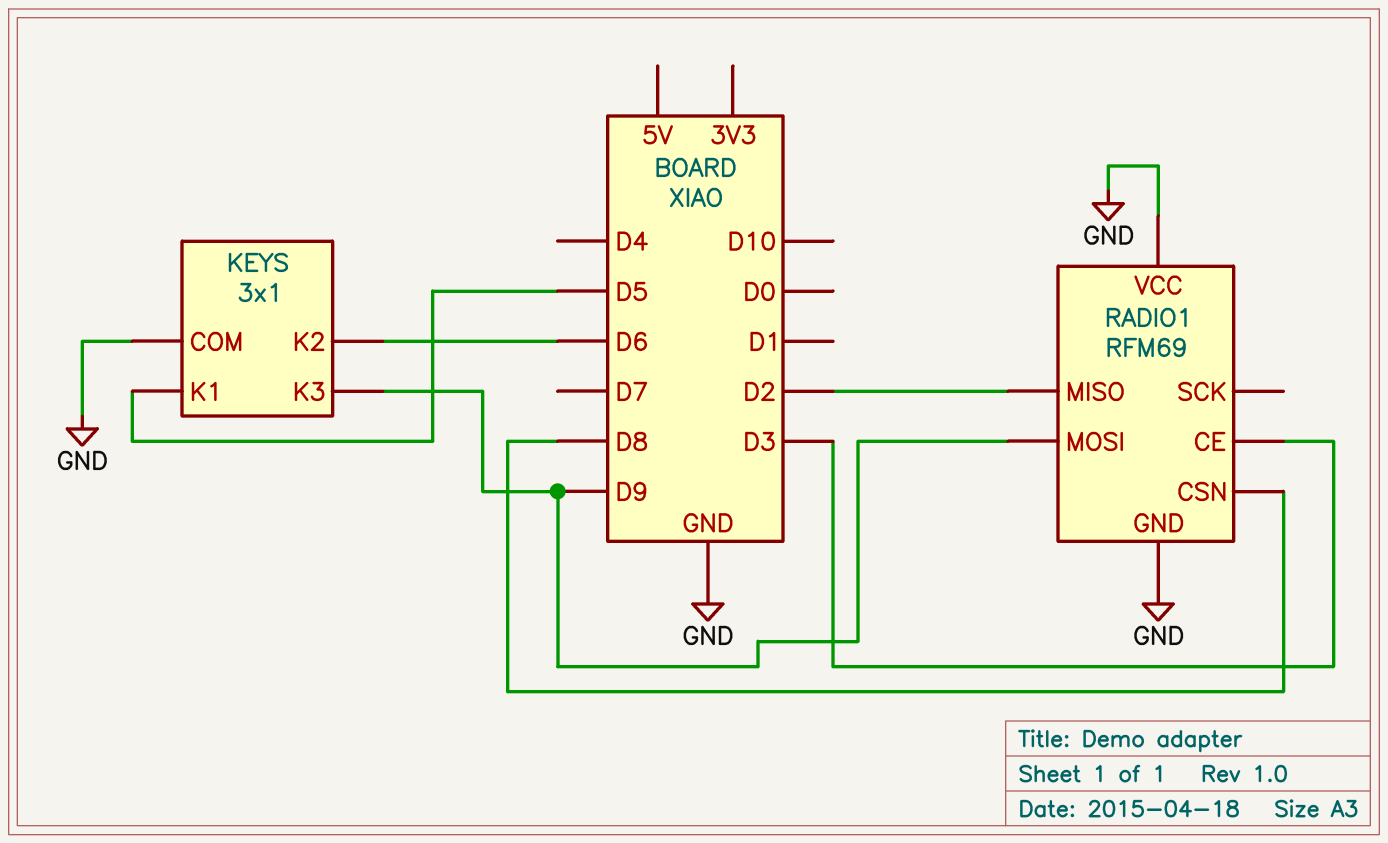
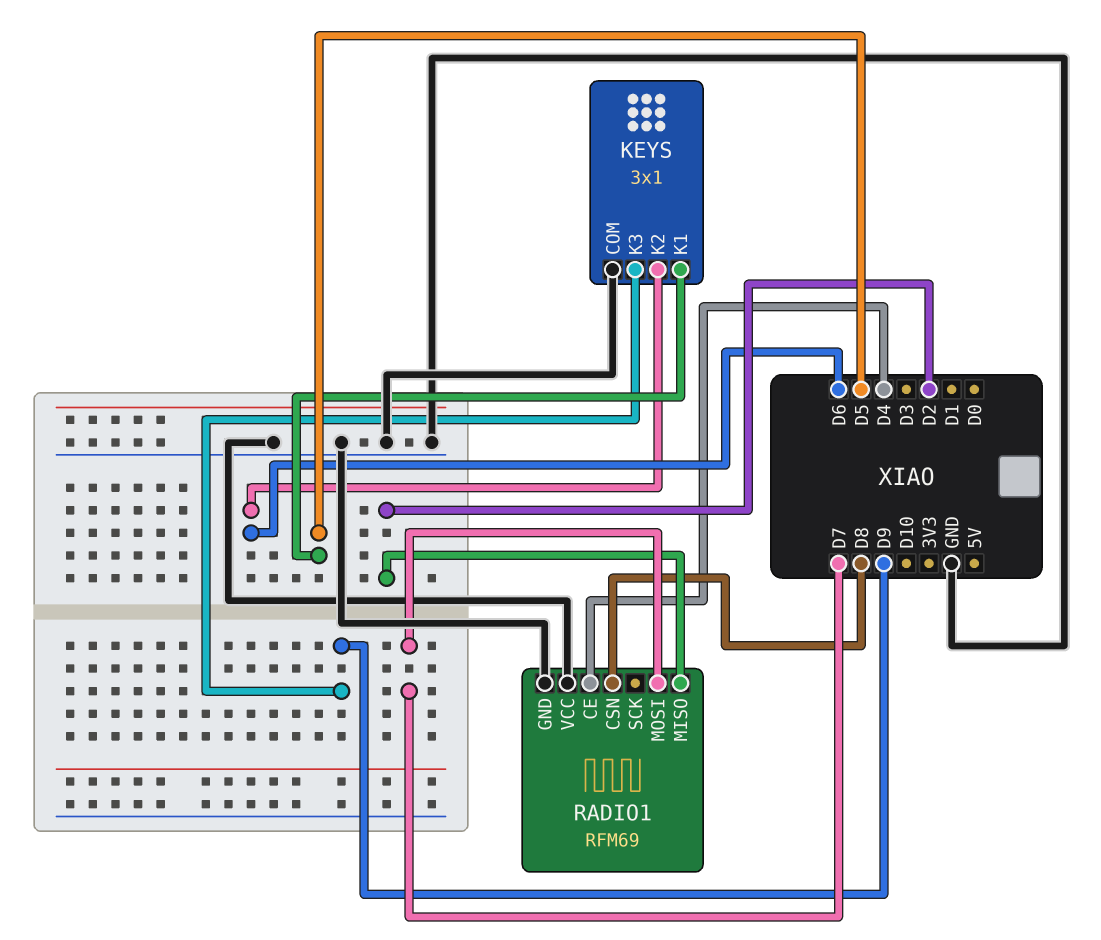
RADIO1 pin CE: D3 -> D4
RADIO1 pin MOSI: D9 -> D7

